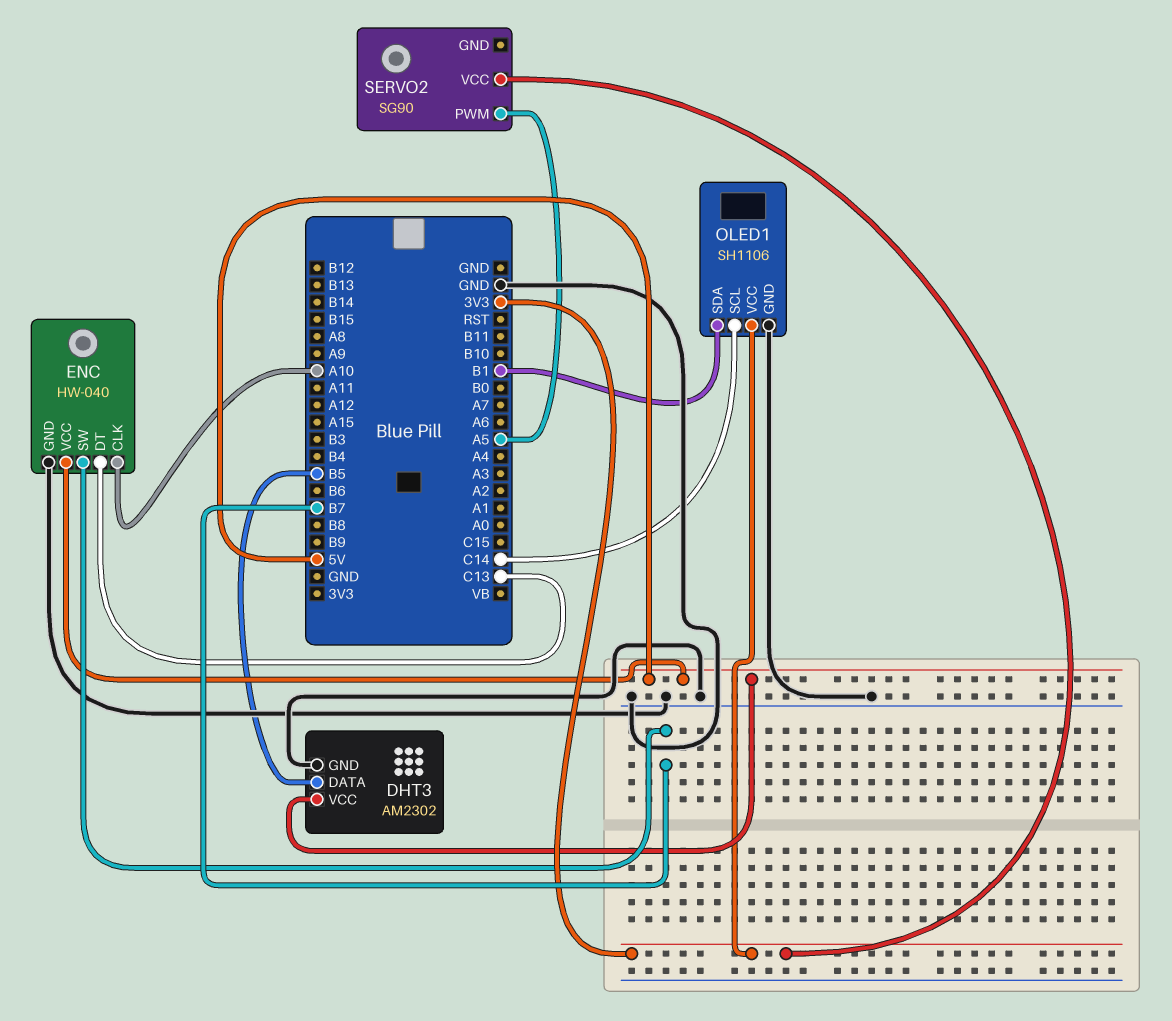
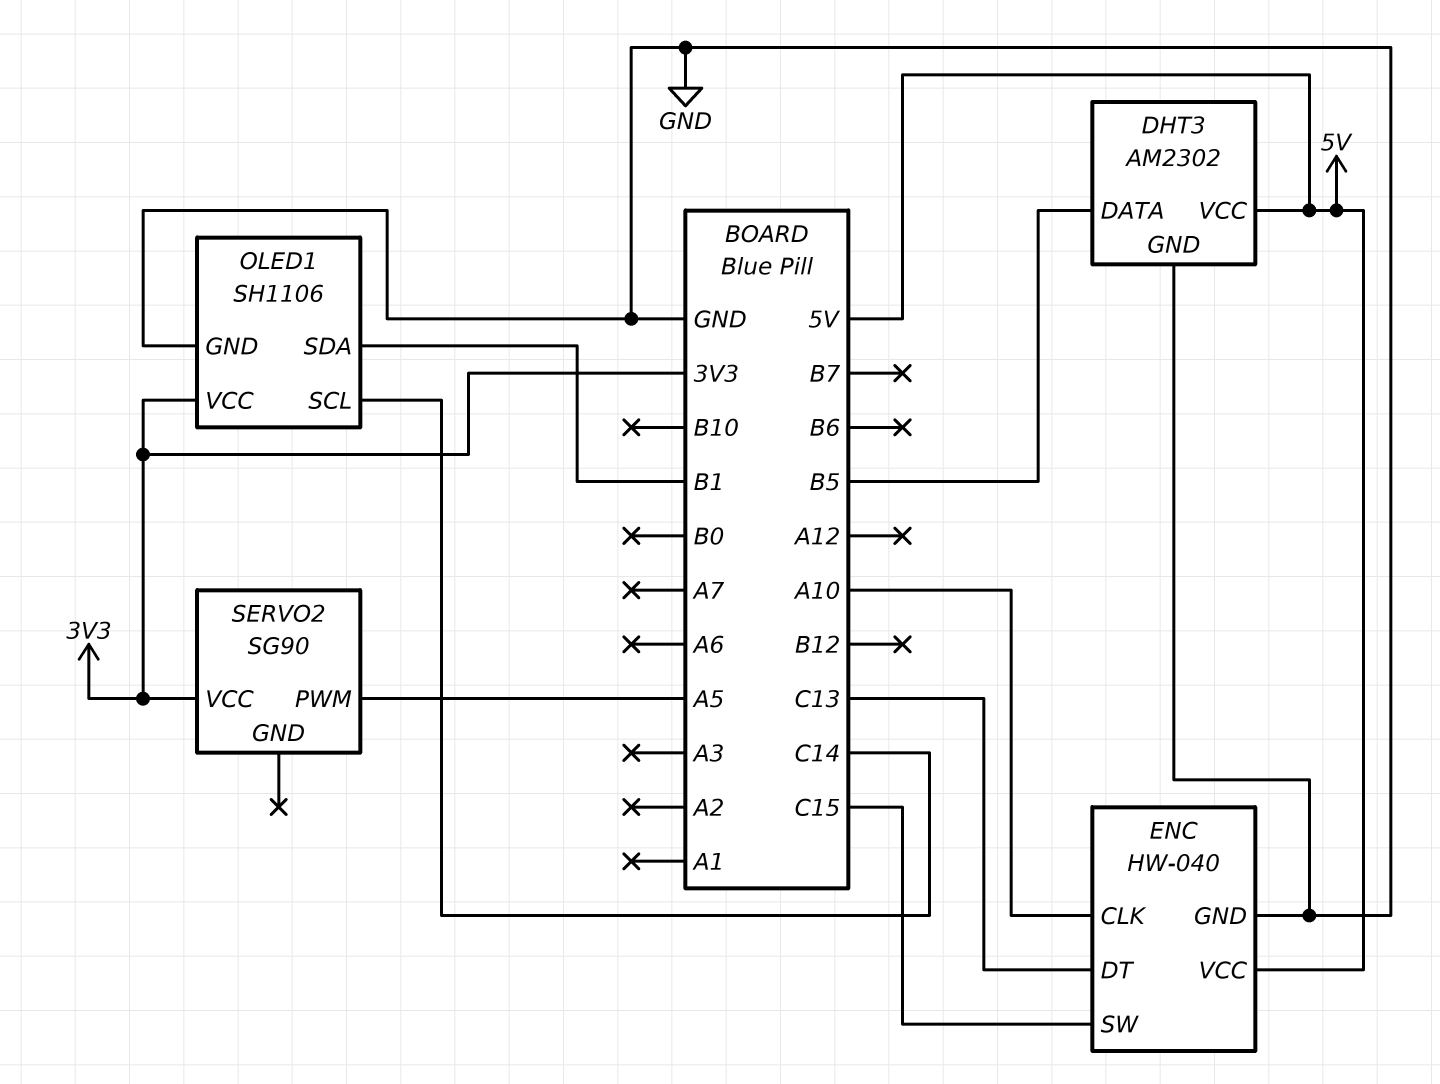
ENC pin SW: B7 -> C15

